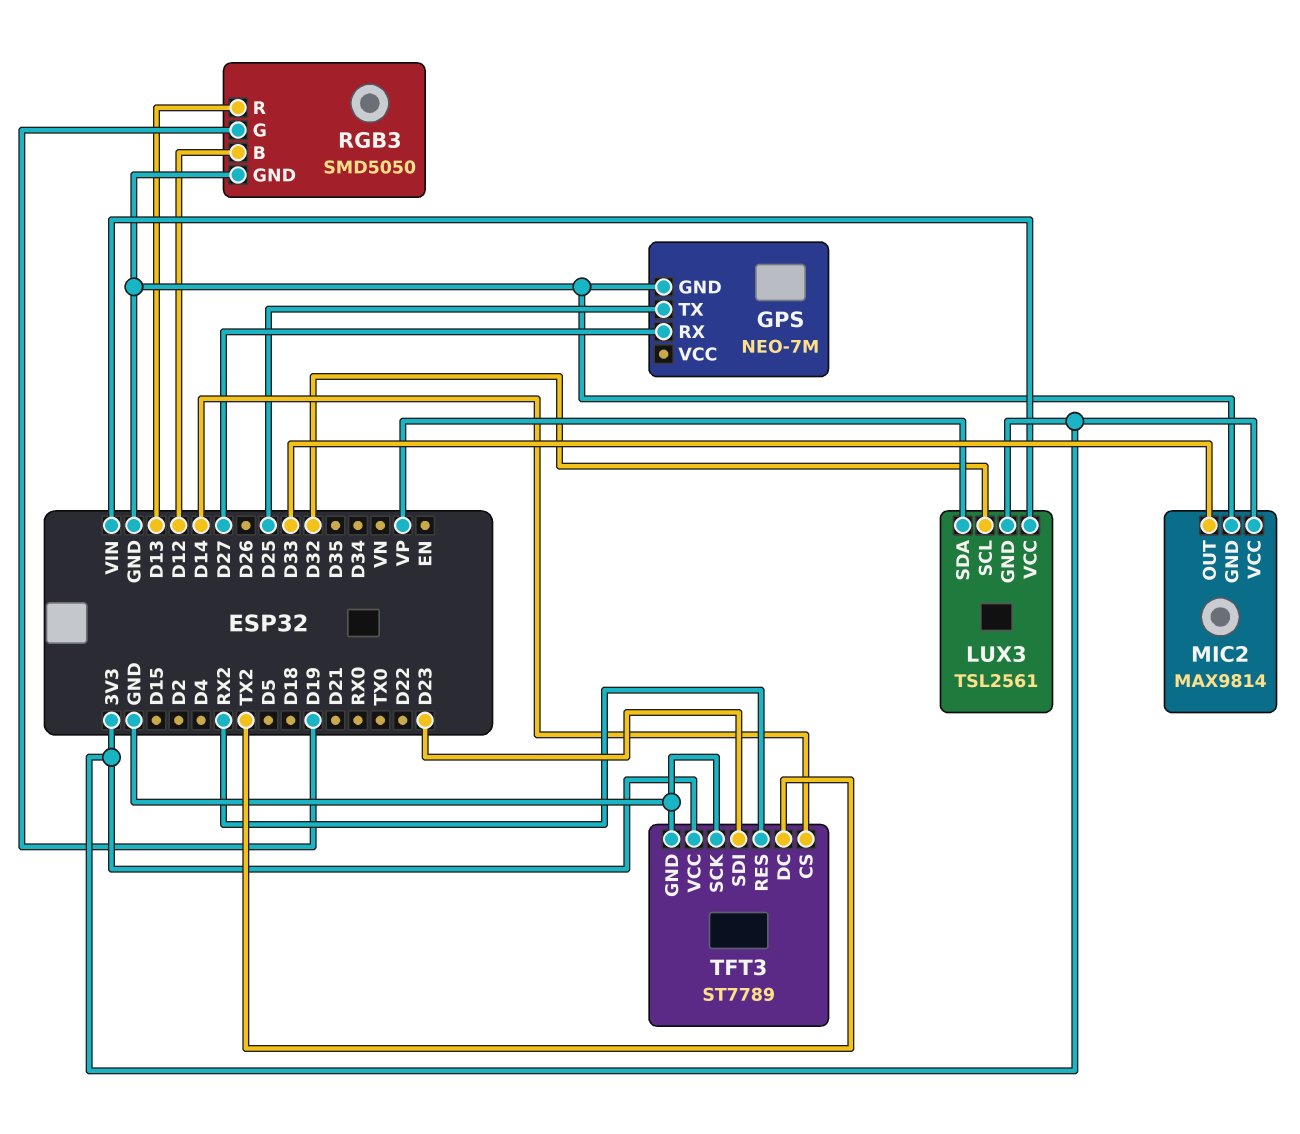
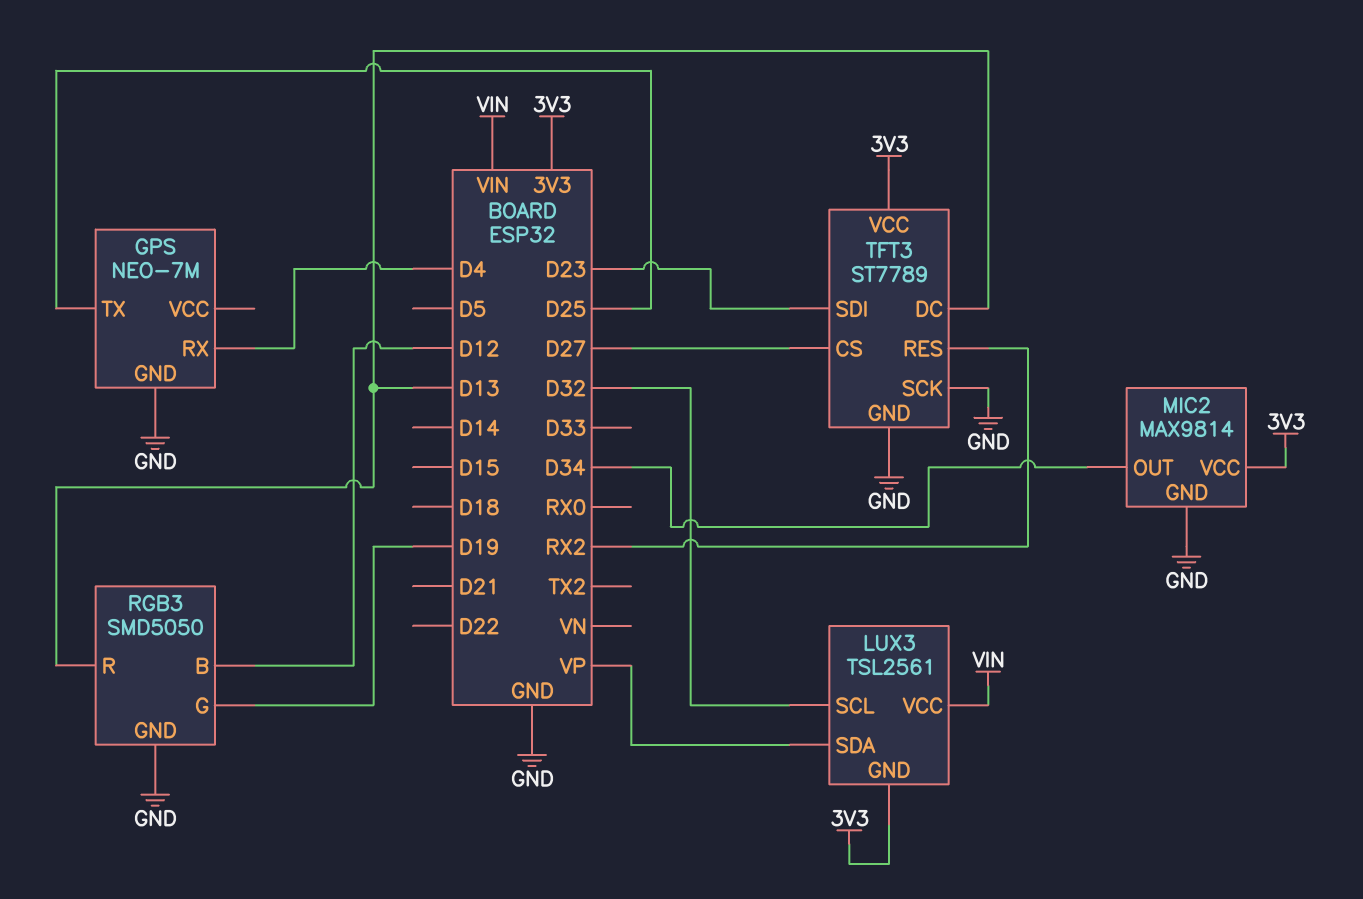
GPS pin RX: D27 -> D4
MIC2 pin OUT: D33 -> D34
TFT3 pin CS: D14 -> D27
TFT3 pin DC: TX2 -> D13

